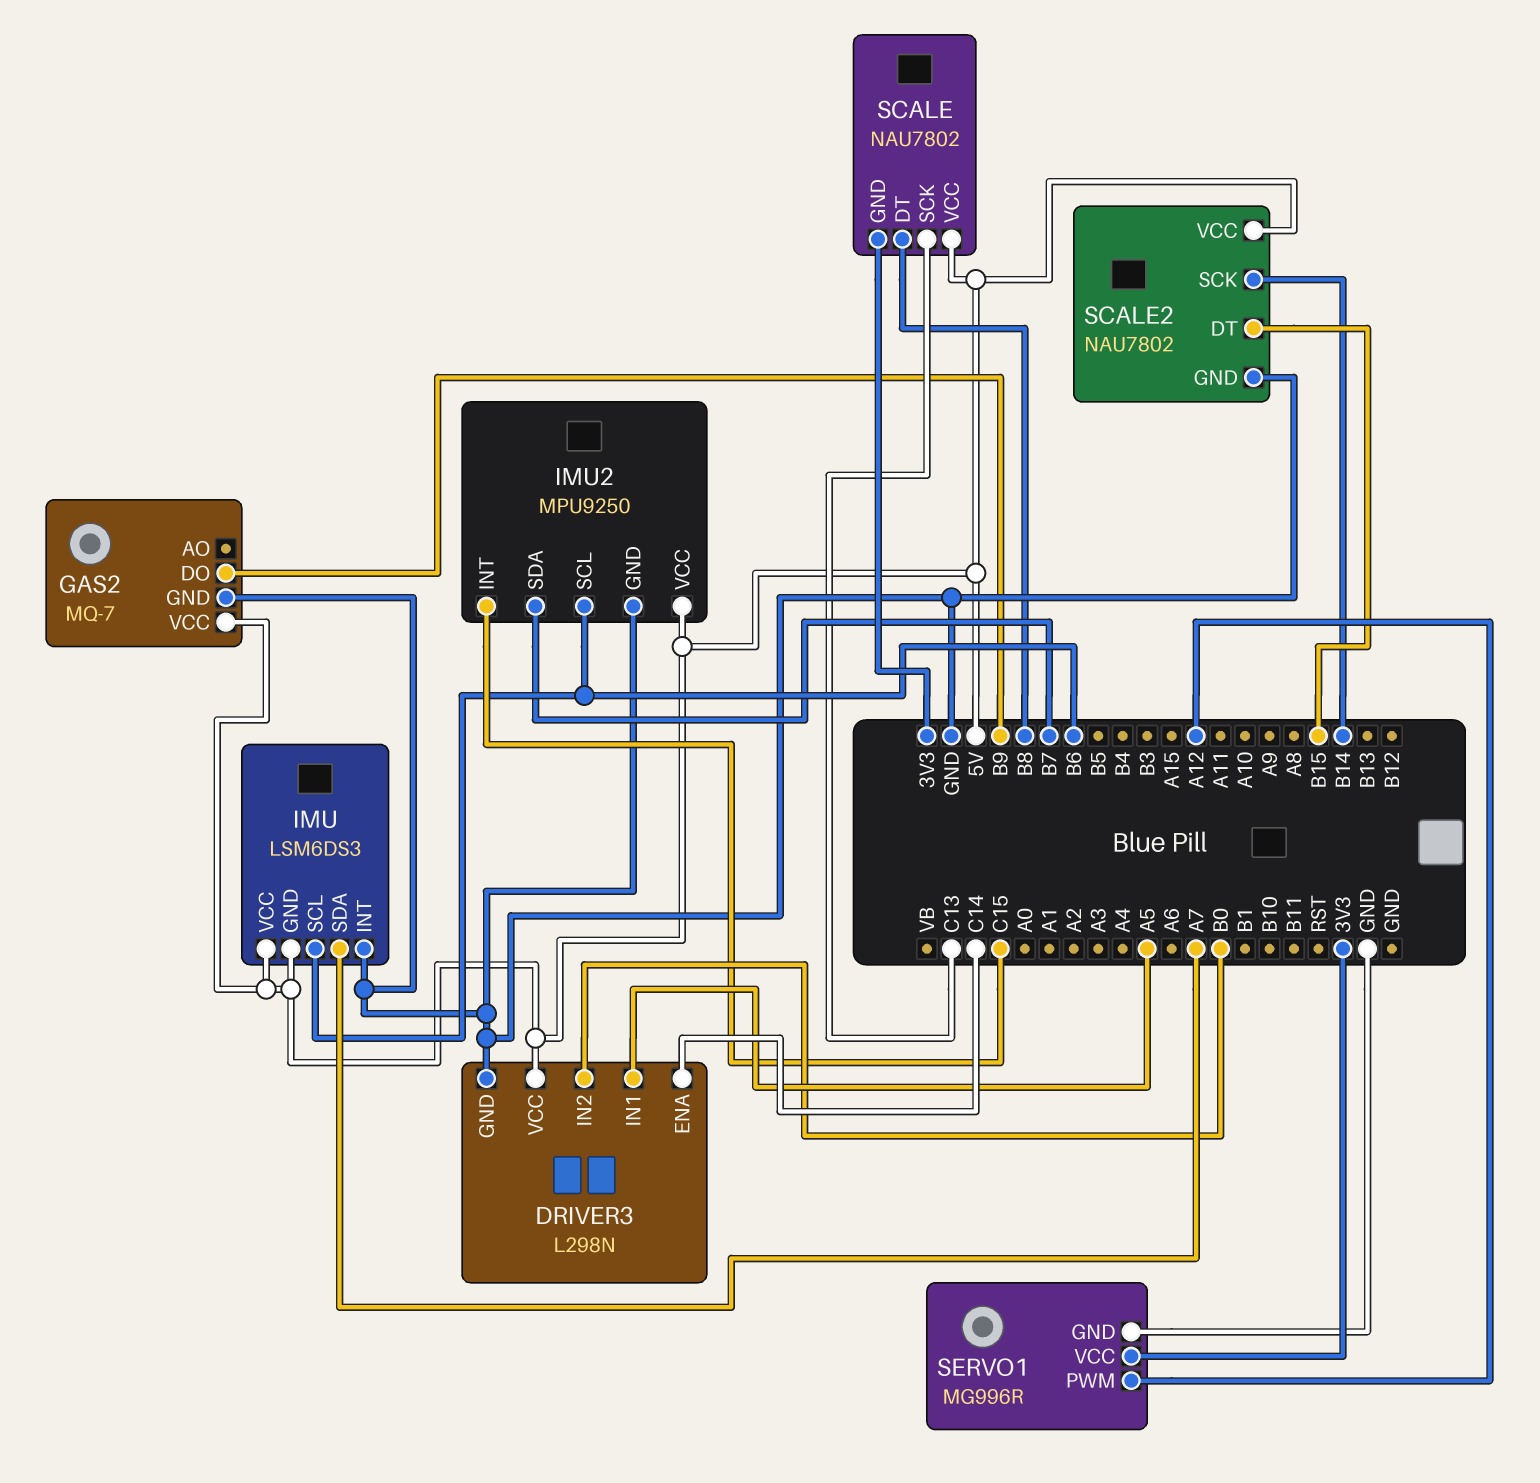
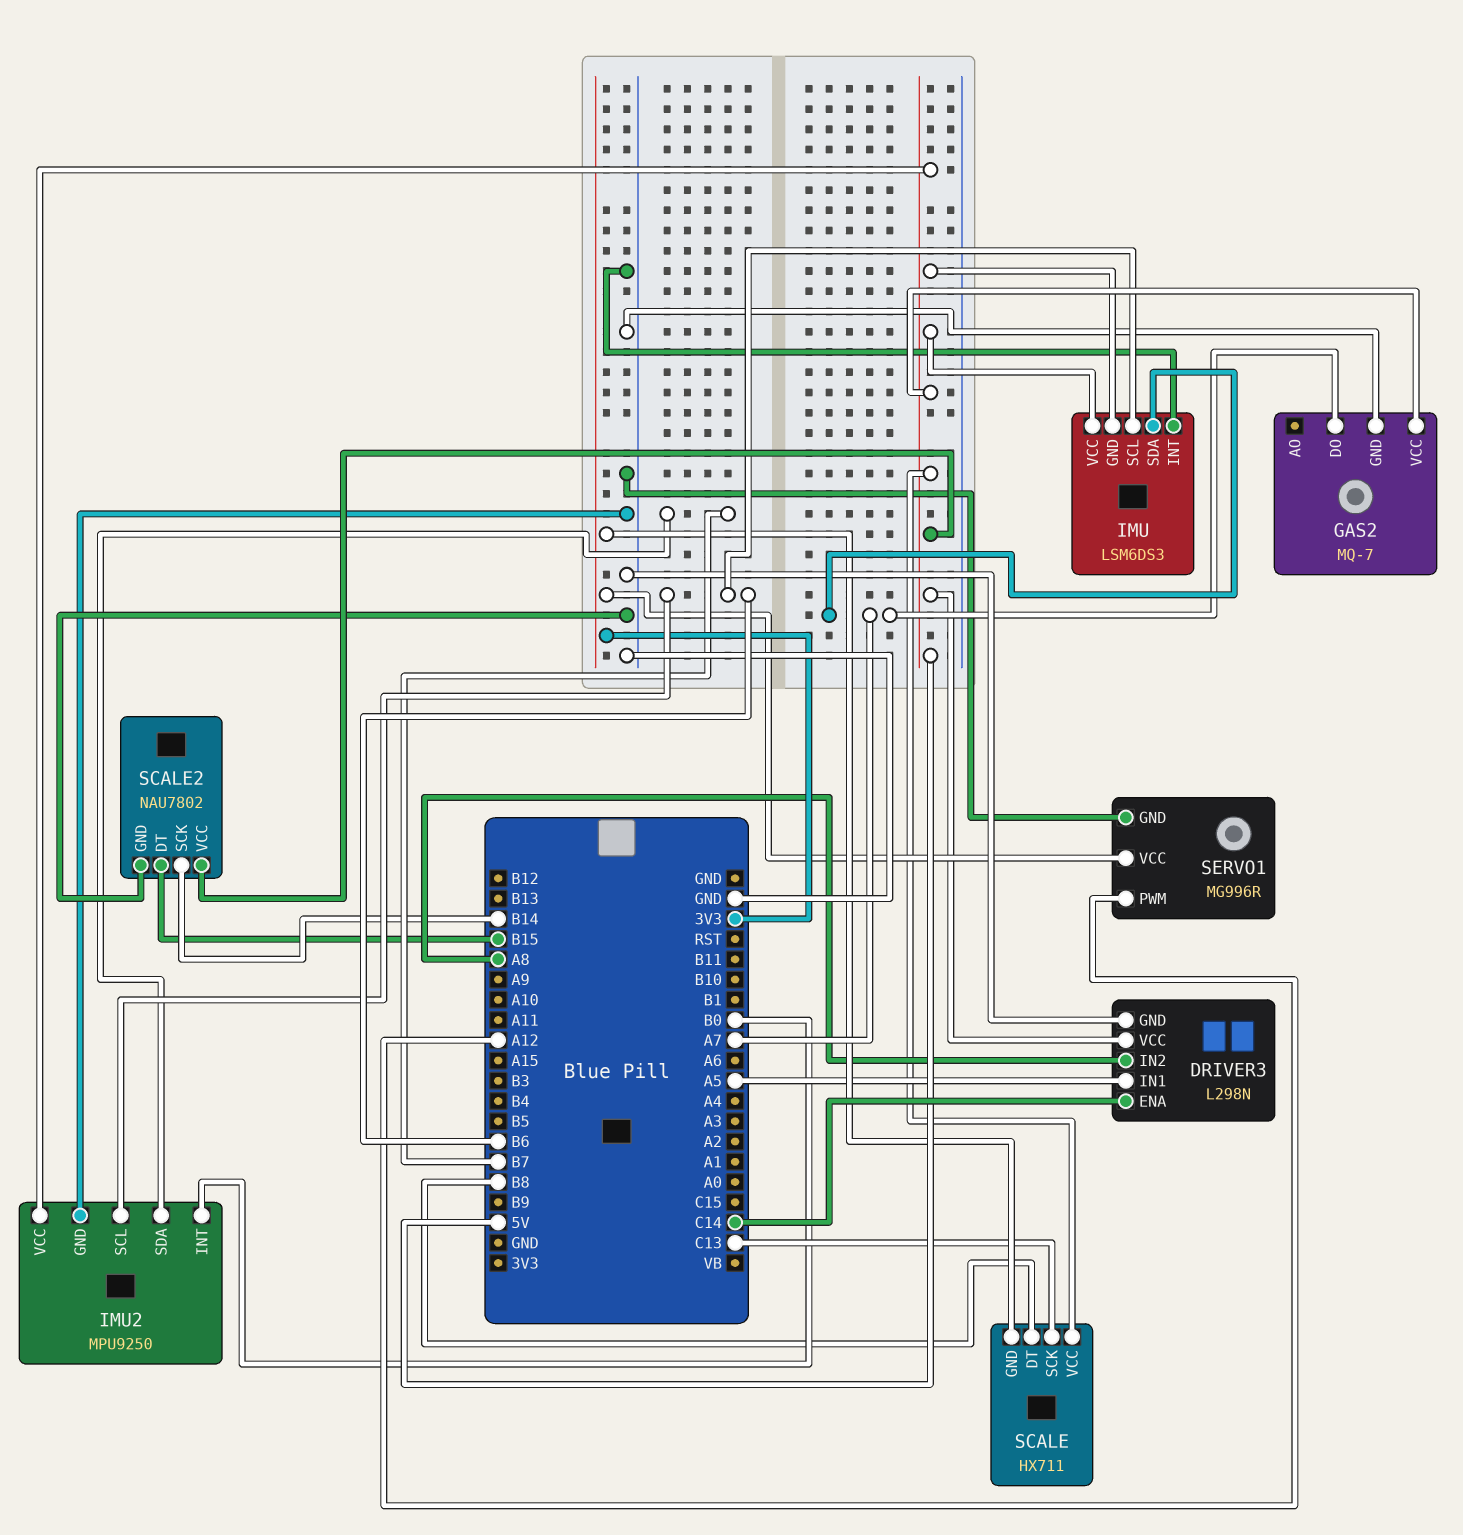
DRIVER3 pin IN2: B0 -> A8
GAS2 pin DO: B9 -> A7
IMU2 pin INT: C15 -> B0
SCALE: NAU7802 -> HX711

